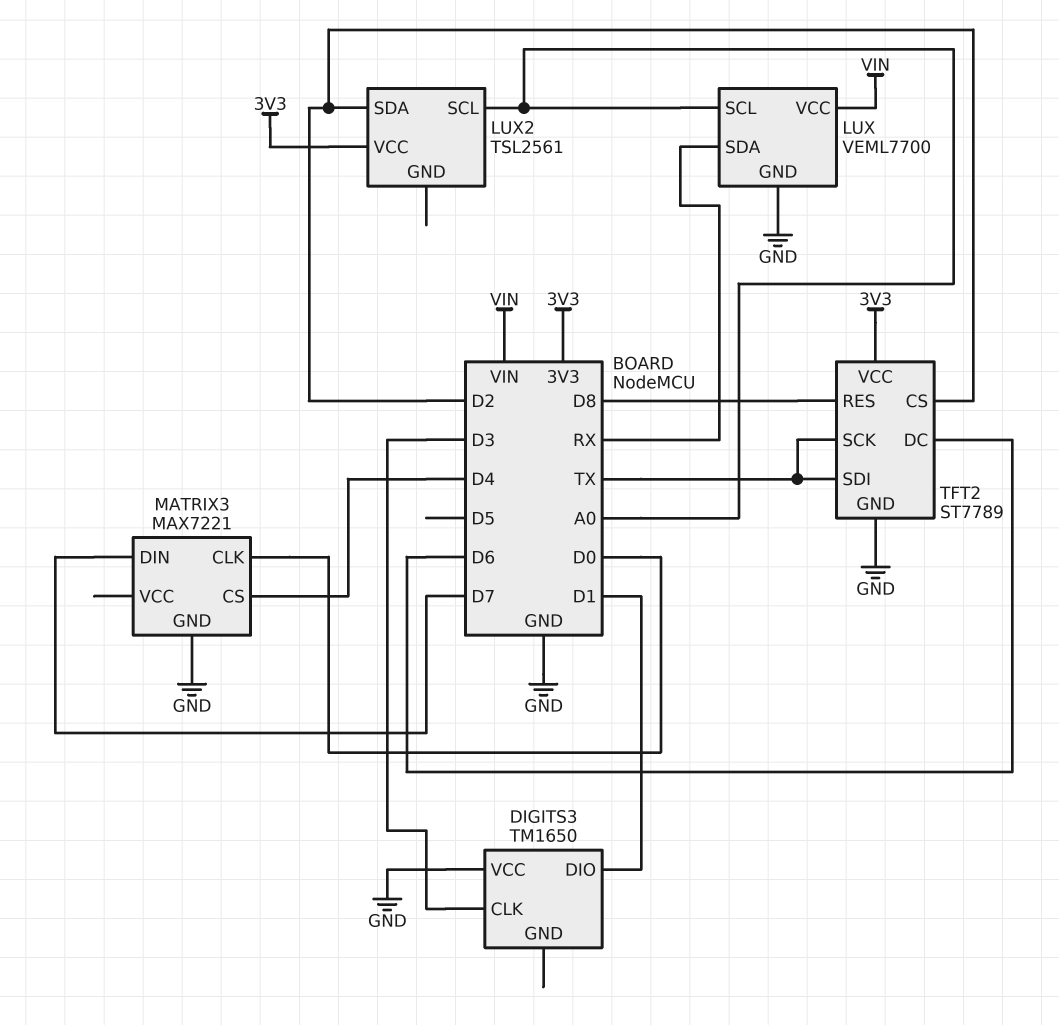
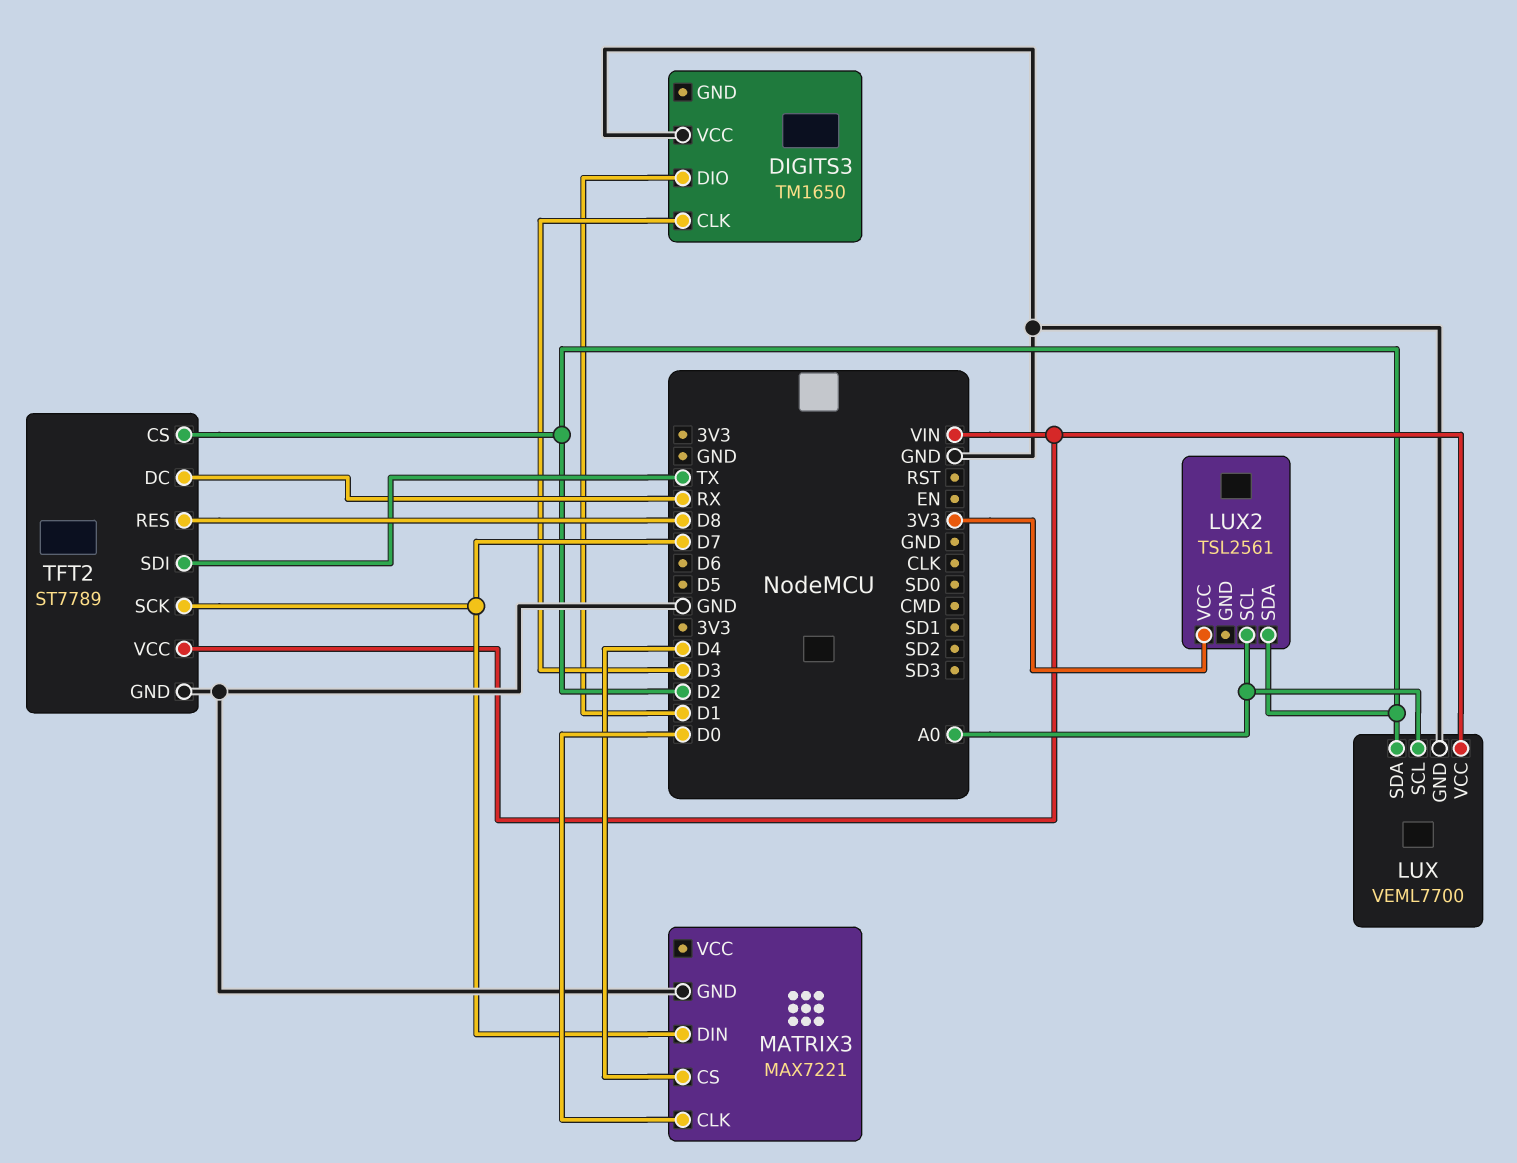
LUX pin SDA: RX -> D2
TFT2 pin DC: D6 -> RX
TFT2 pin SCK: TX -> D7
TFT2 pin VCC: 3V3 -> VIN

